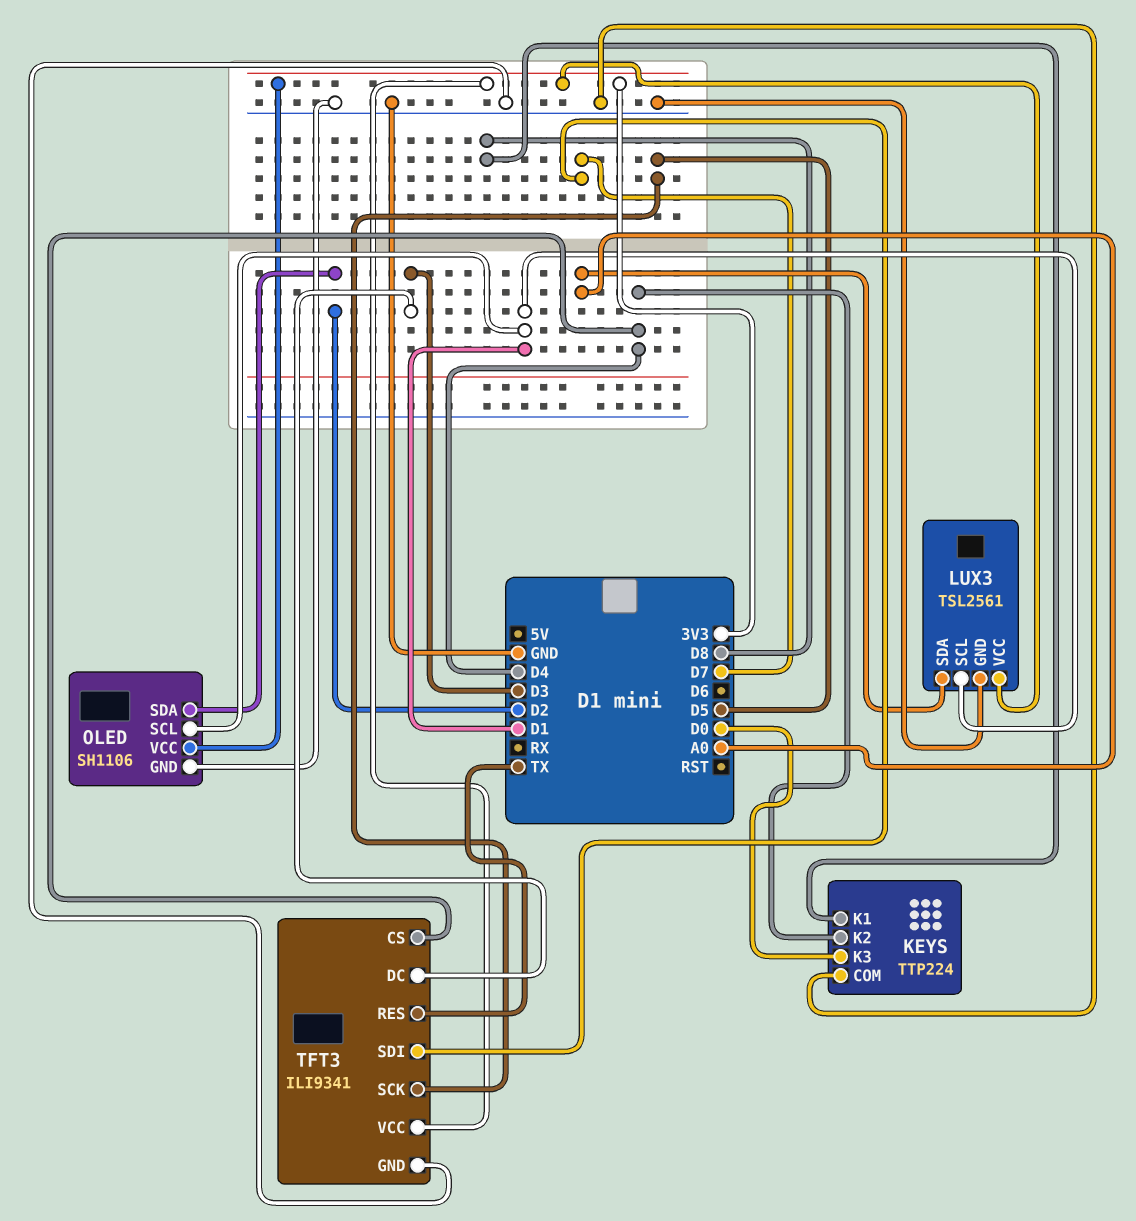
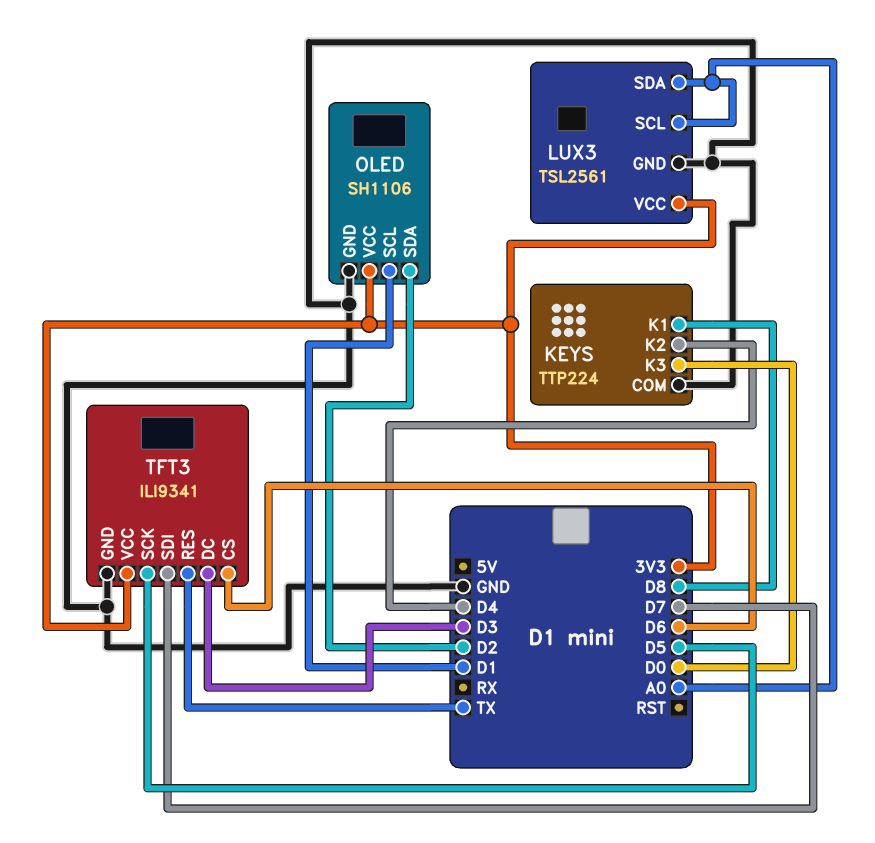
LUX3 pin SCL: D1 -> A0
TFT3 pin CS: D4 -> D6

